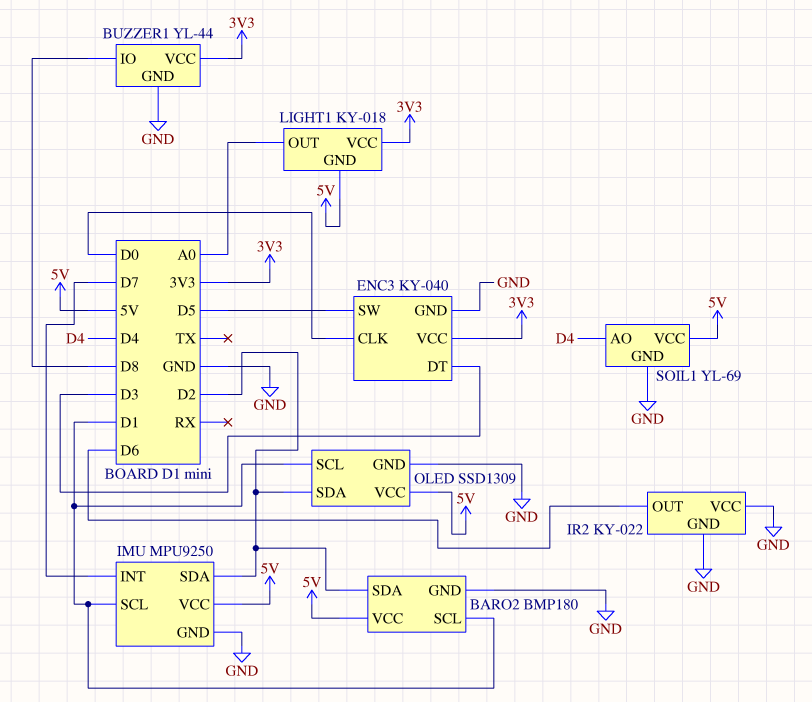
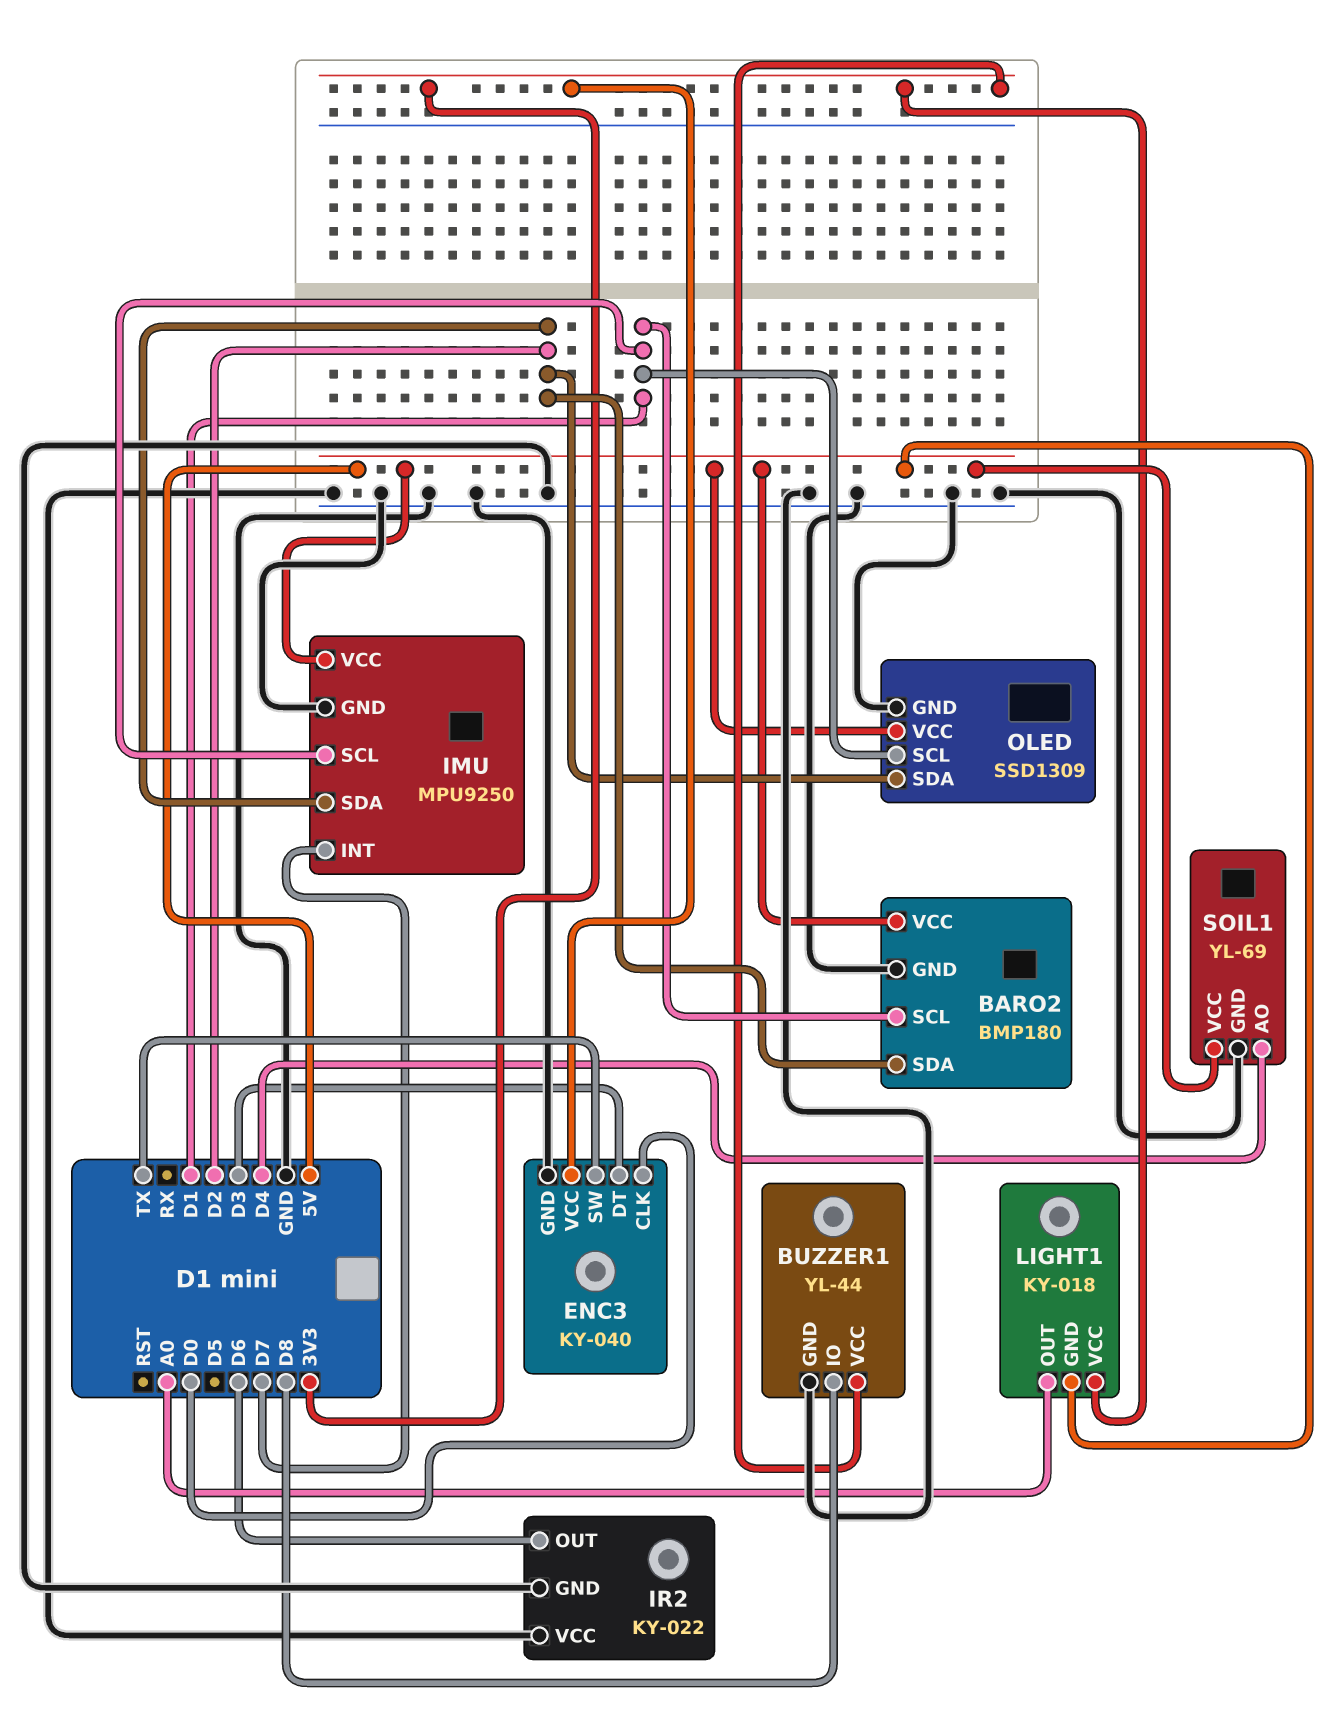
ENC3 pin SW: D5 -> TX

